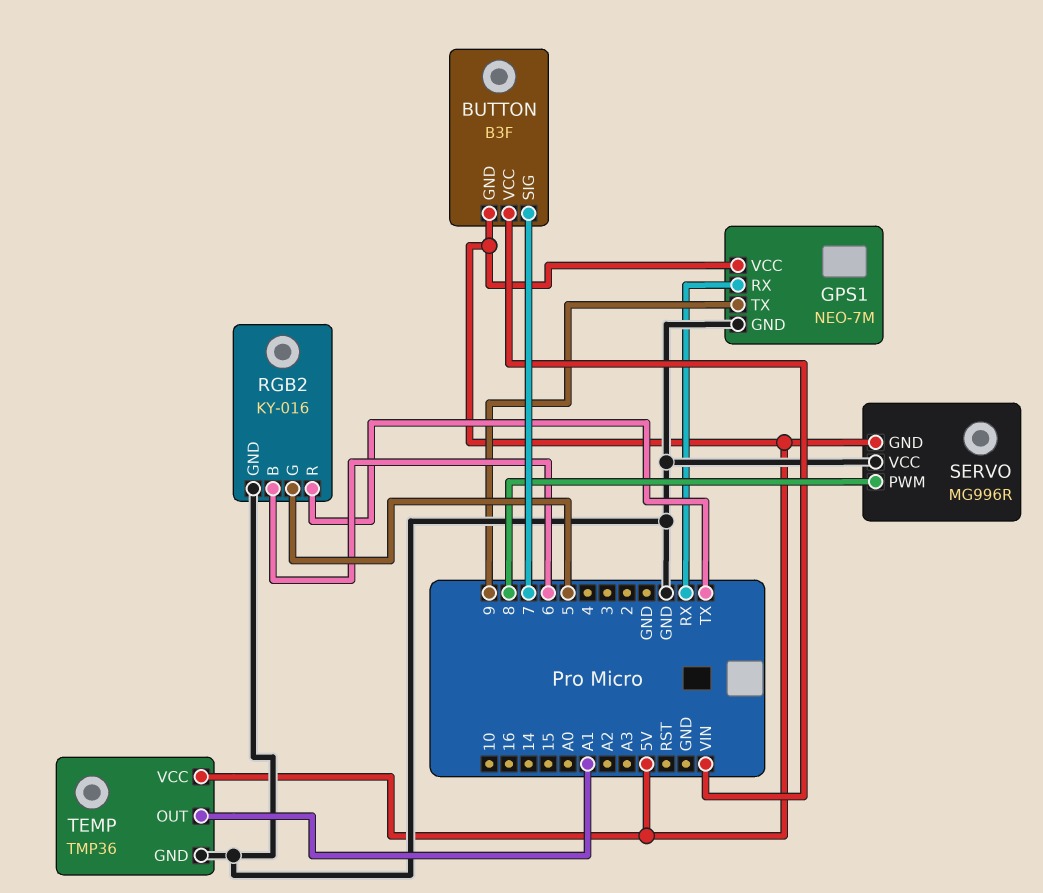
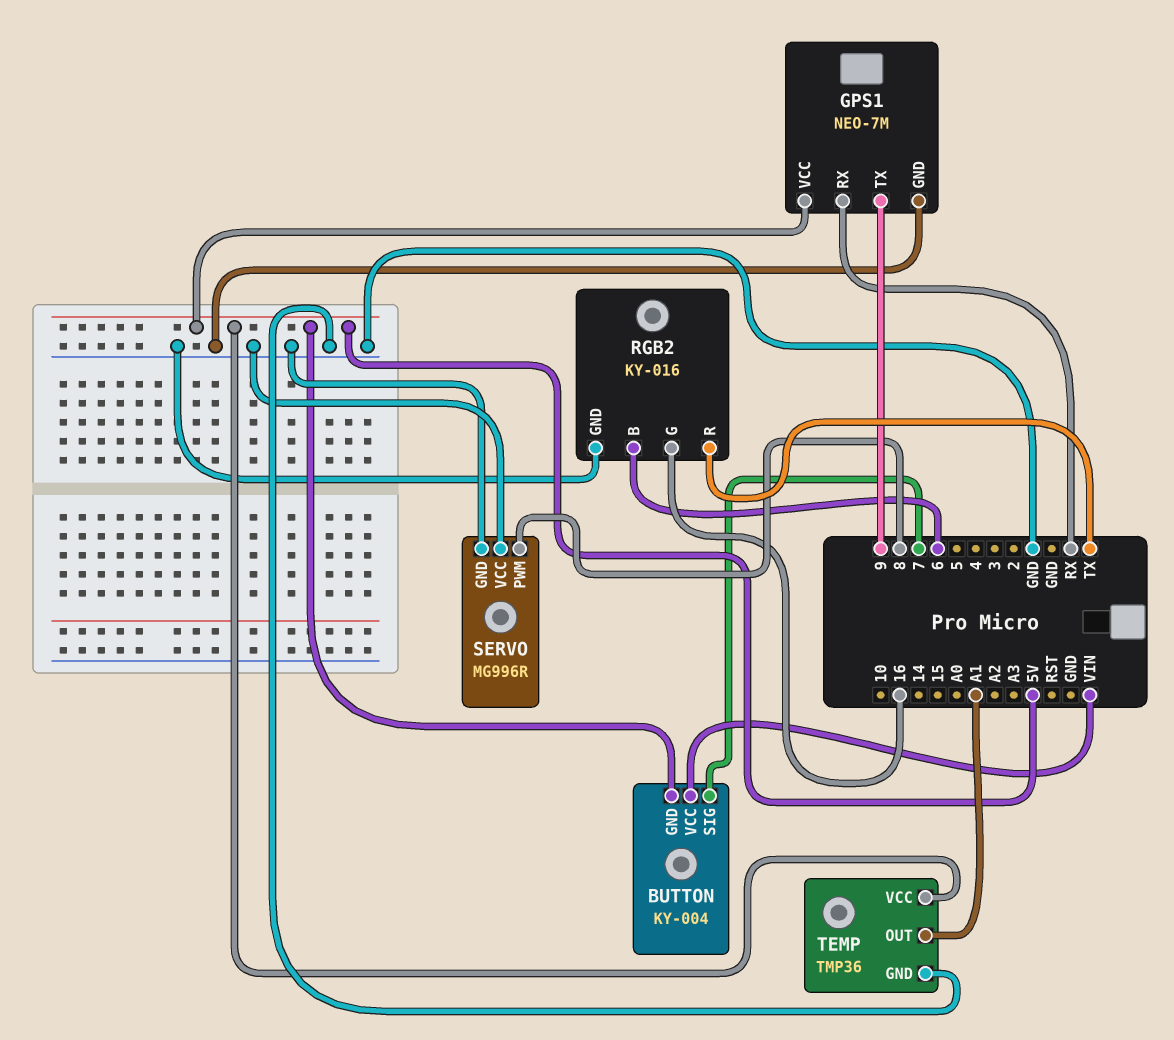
BUTTON: B3F -> KY-004
RGB2 pin G: 5 -> 16
SERVO pin GND: 5V -> GND

